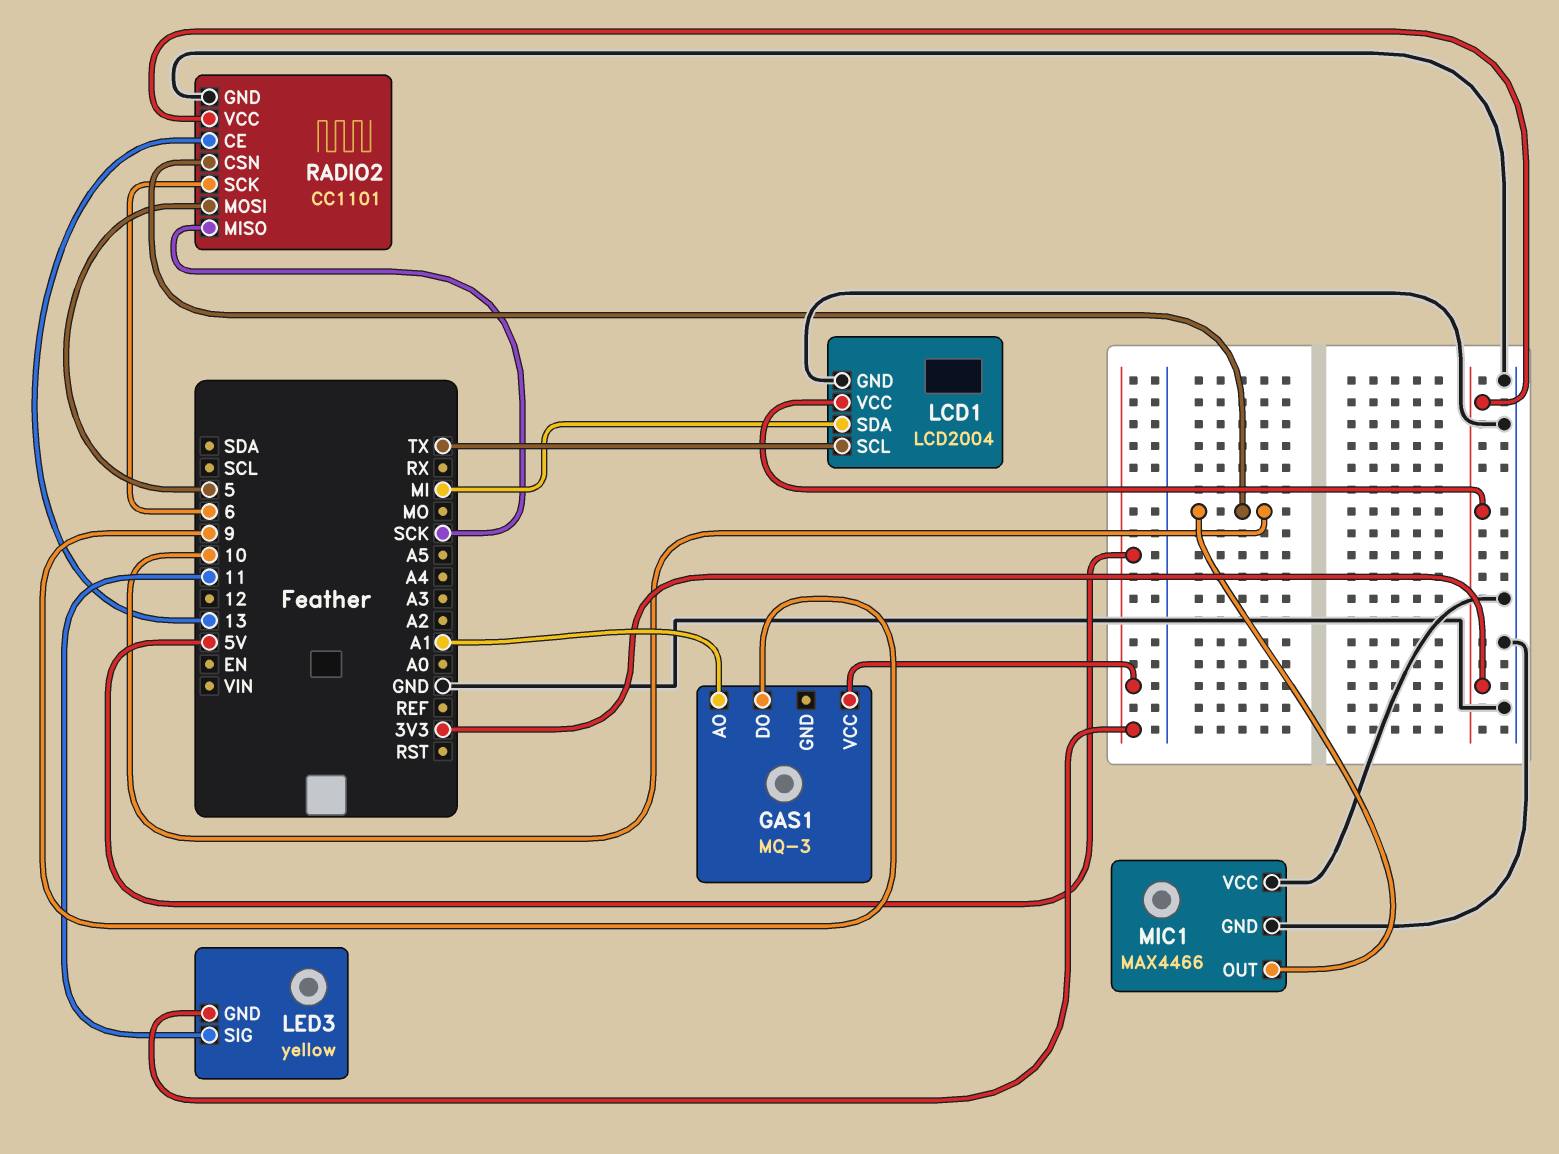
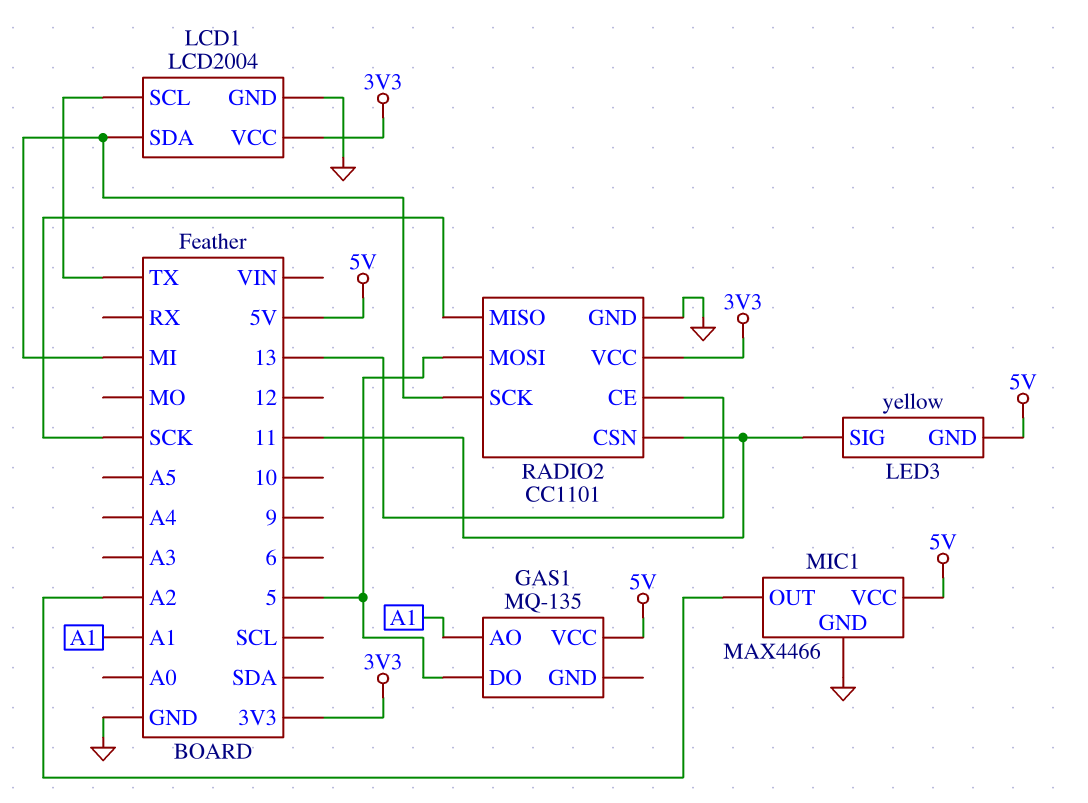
GAS1: MQ-3 -> MQ-135
GAS1 pin DO: 9 -> 5
MIC1 pin OUT: 10 -> A2
MIC1 pin VCC: GND -> 5V
RADIO2 pin CSN: 10 -> 11
RADIO2 pin SCK: 6 -> MI

